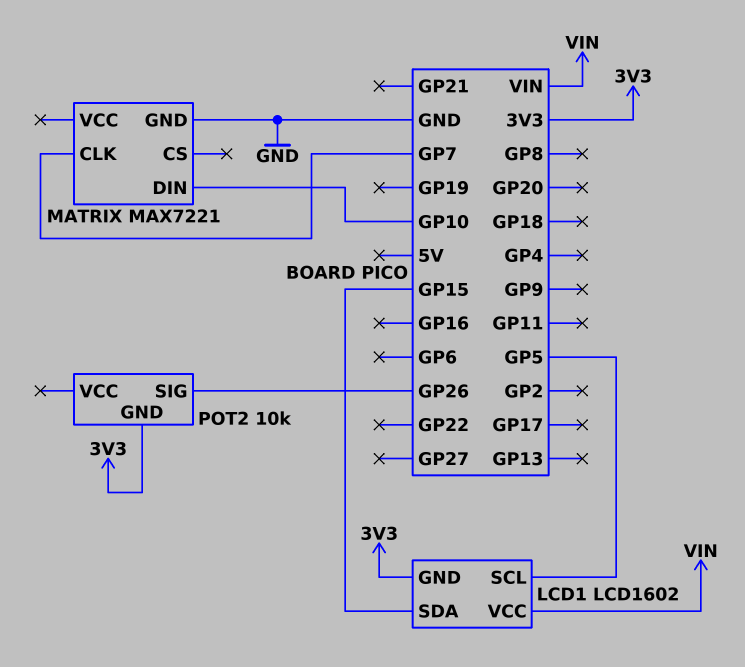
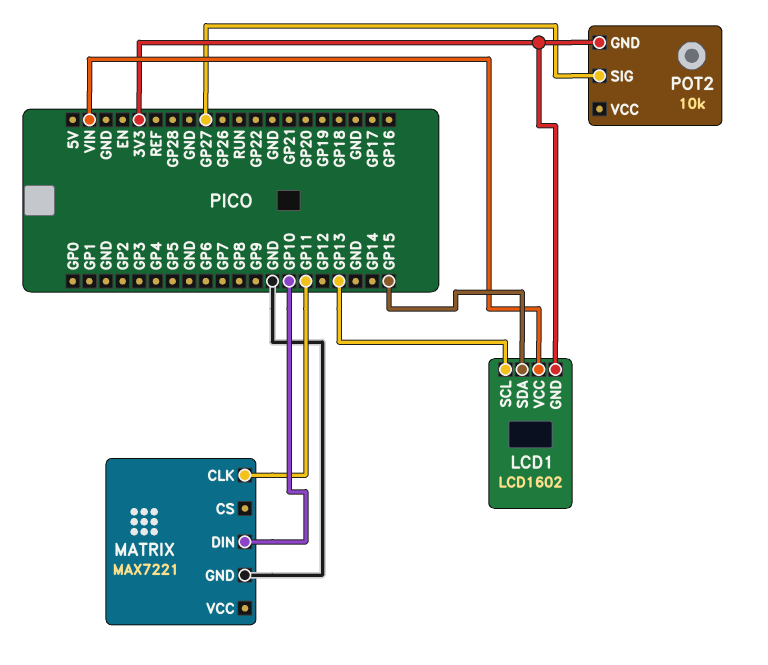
LCD1 pin SCL: GP5 -> GP13
MATRIX pin CLK: GP7 -> GP11
POT2 pin SIG: GP26 -> GP27

